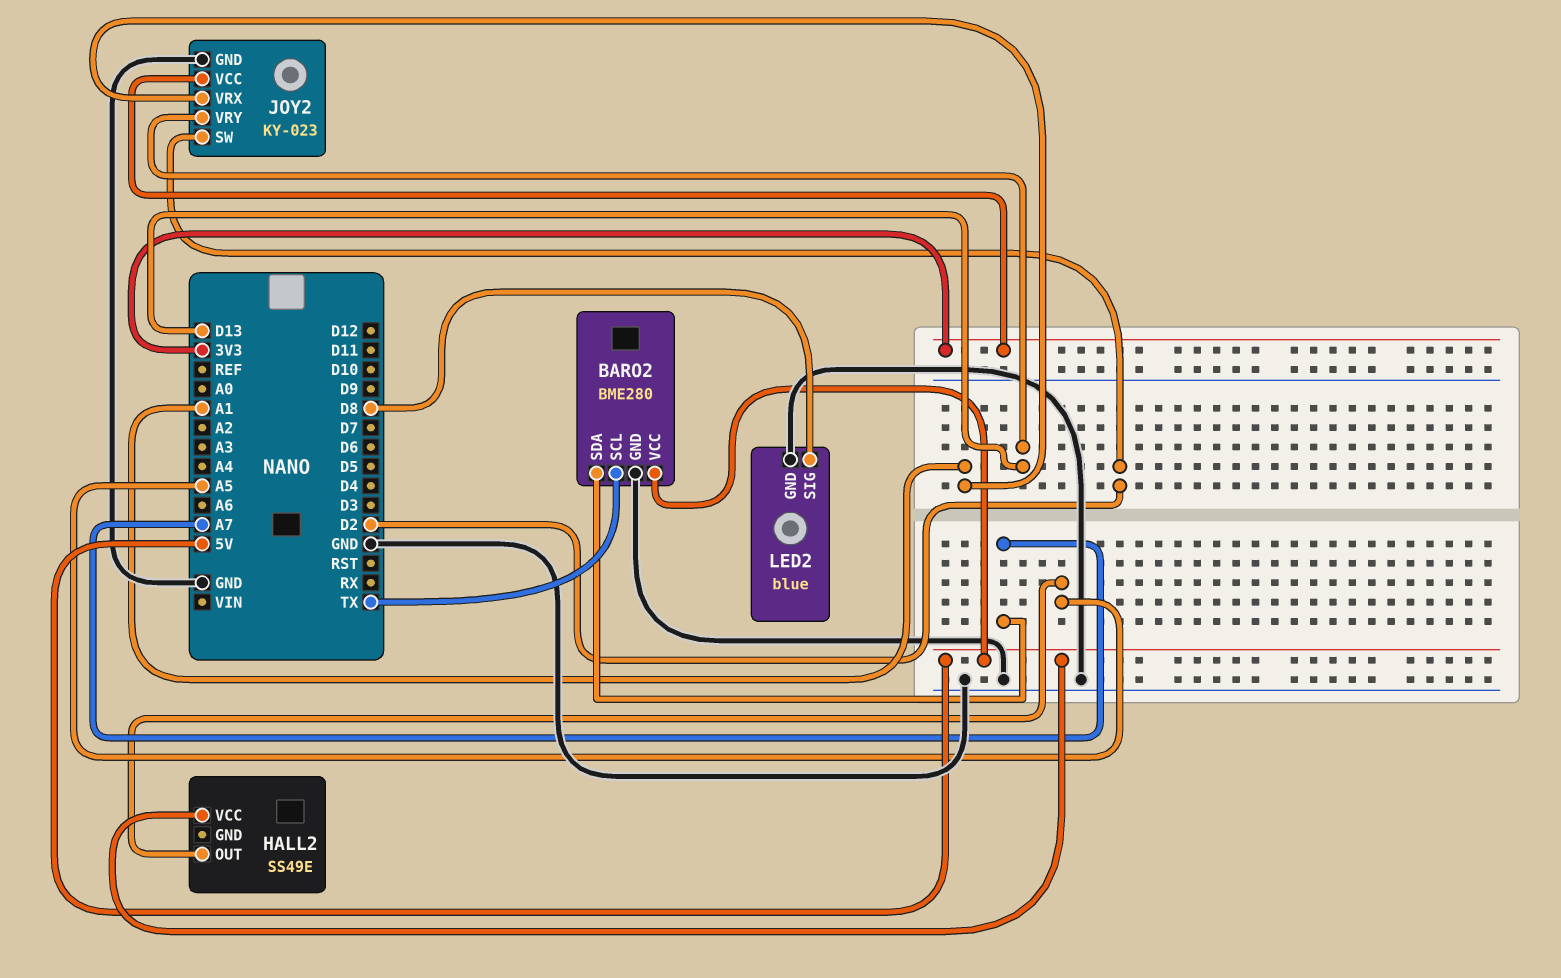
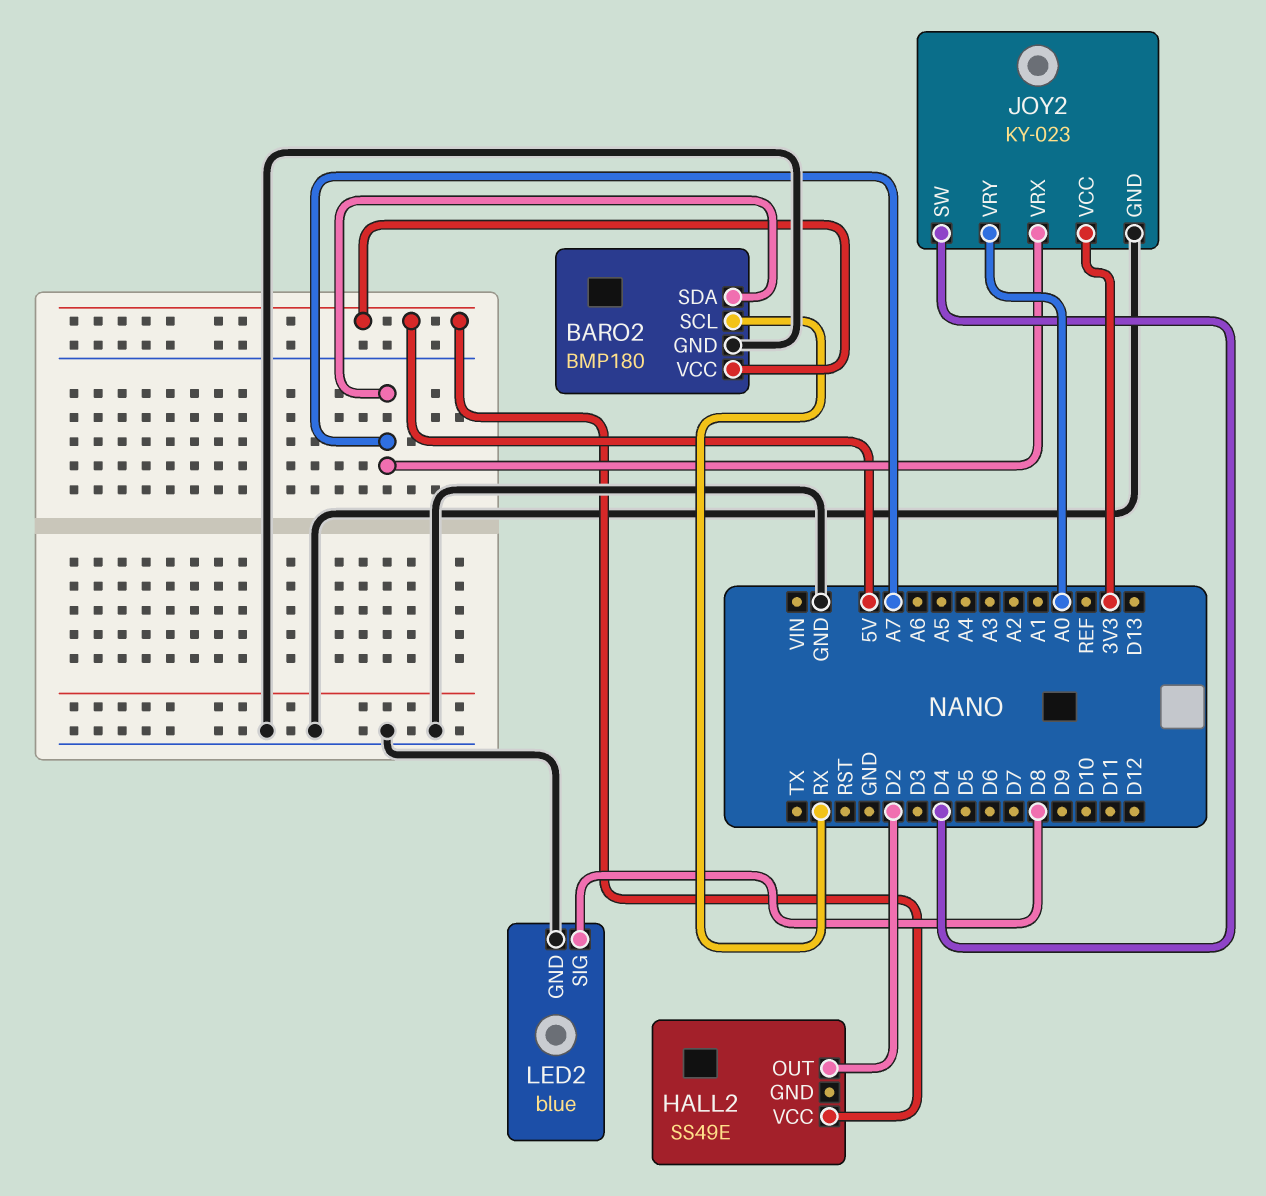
BARO2: BME280 -> BMP180
BARO2 pin SCL: TX -> RX
HALL2 pin OUT: A5 -> D2
JOY2 pin SW: D2 -> D4
JOY2 pin VRX: A1 -> A7
JOY2 pin VRY: D13 -> A0

